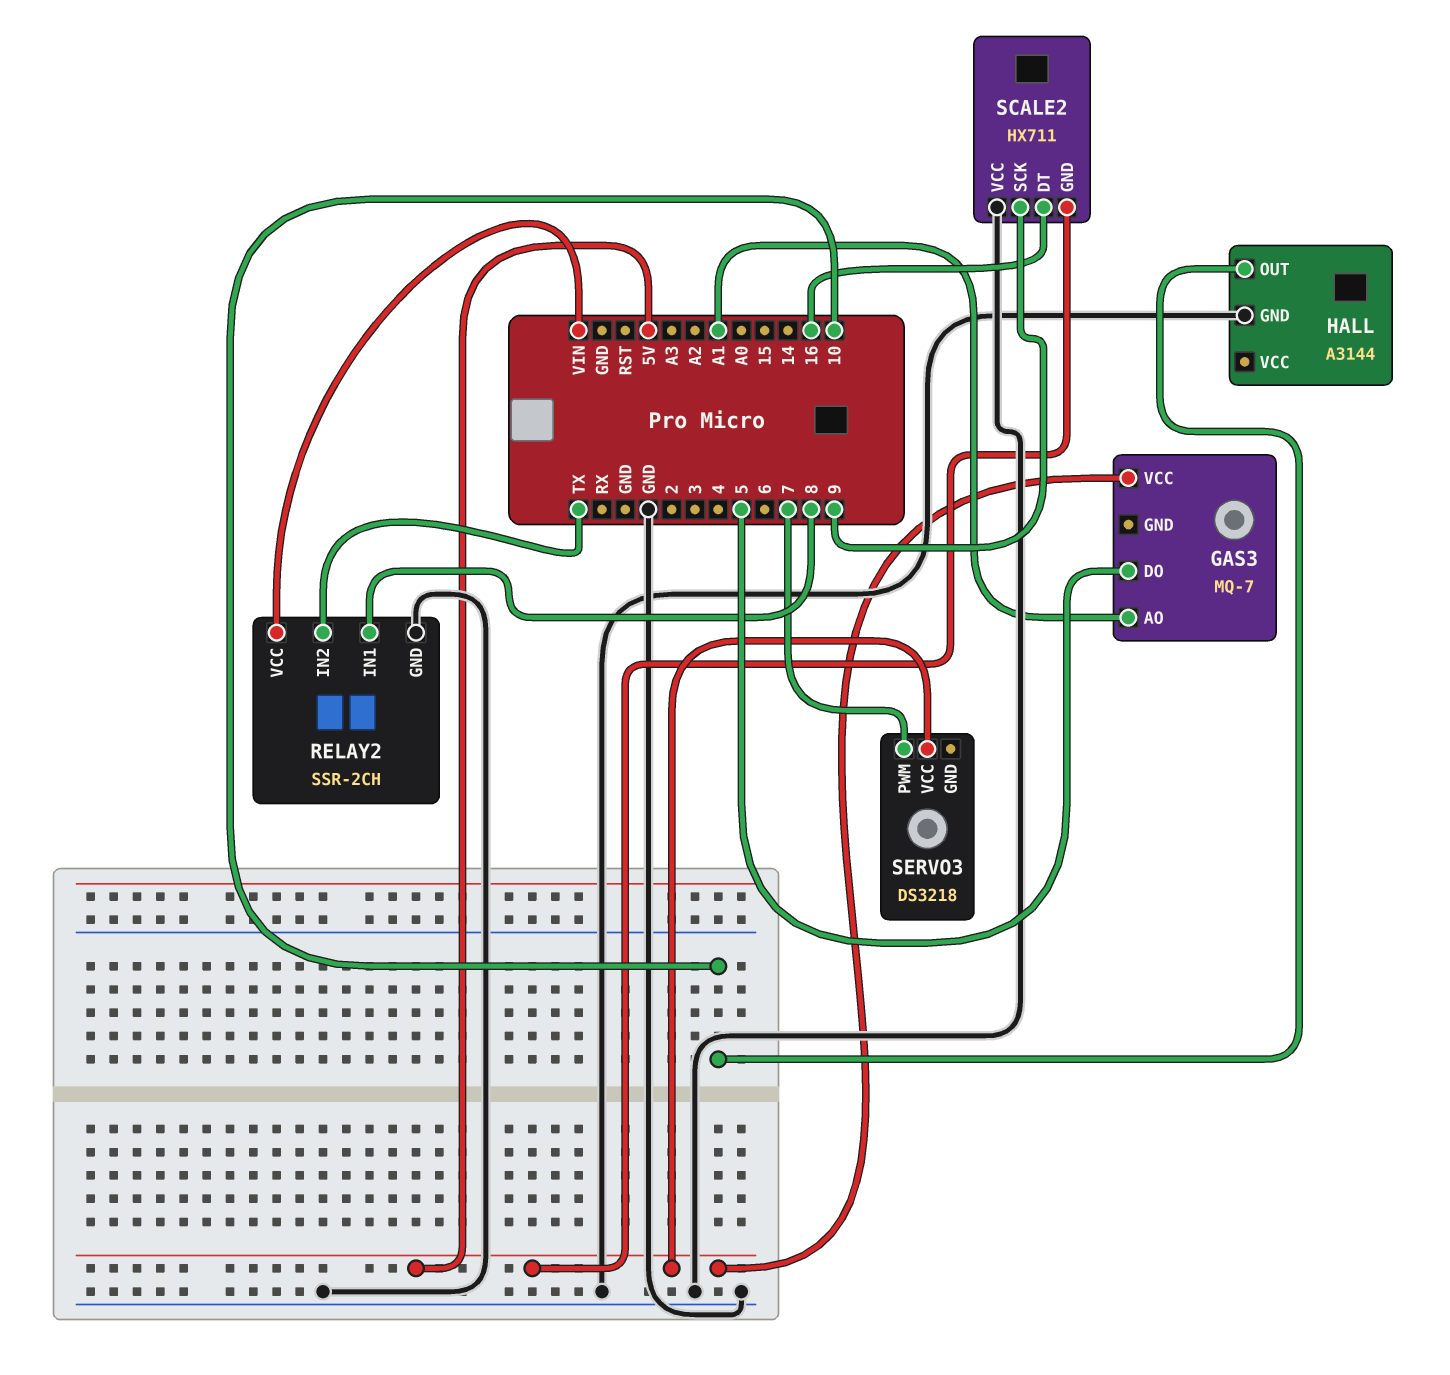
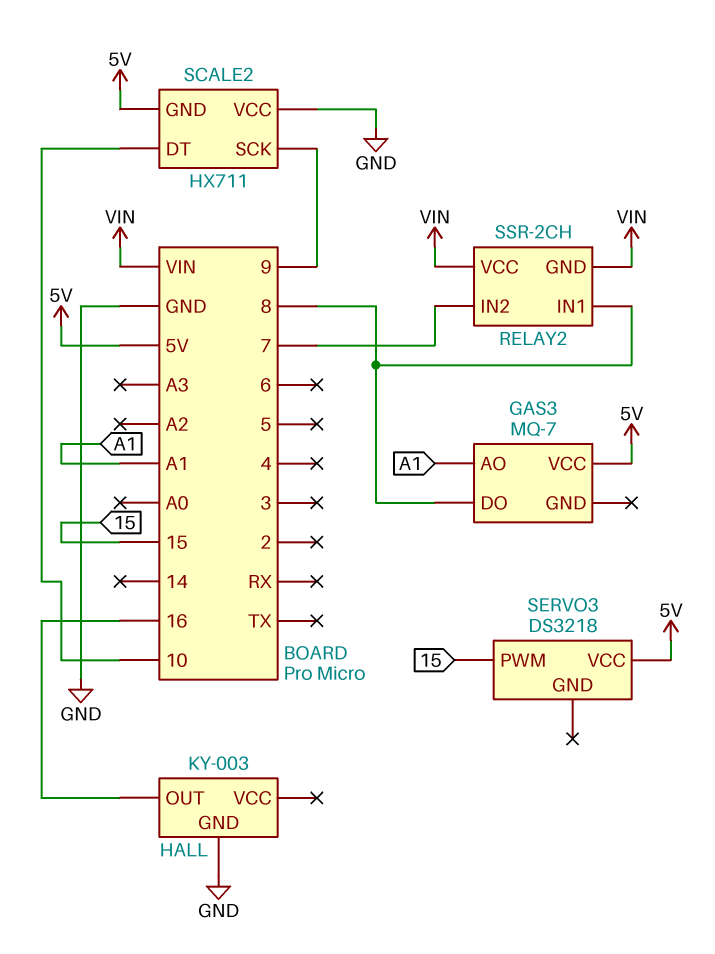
GAS3 pin DO: 5 -> 8
HALL: A3144 -> KY-003
HALL pin OUT: 10 -> 16
RELAY2 pin GND: GND -> VIN
RELAY2 pin IN2: TX -> 7
SCALE2 pin DT: 16 -> 10
SERVO3 pin PWM: 7 -> 15

